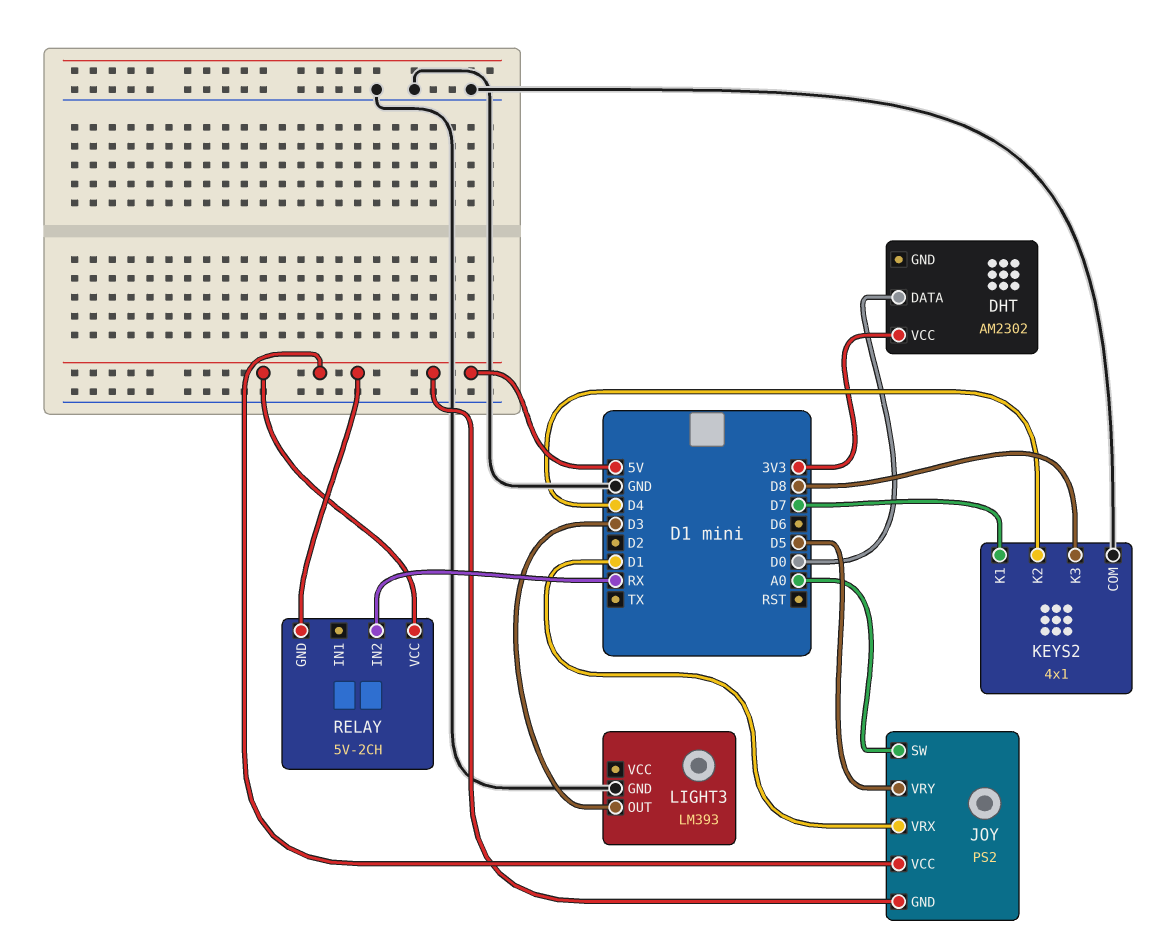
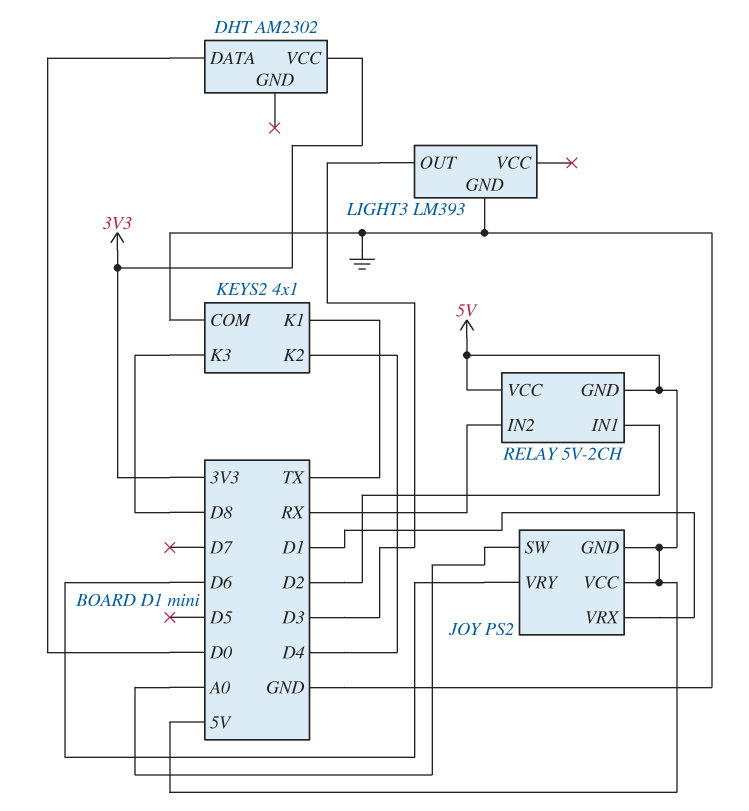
JOY pin VRY: D5 -> D6
KEYS2 pin K1: D7 -> TX
RELAY pin IN1: none -> D2

